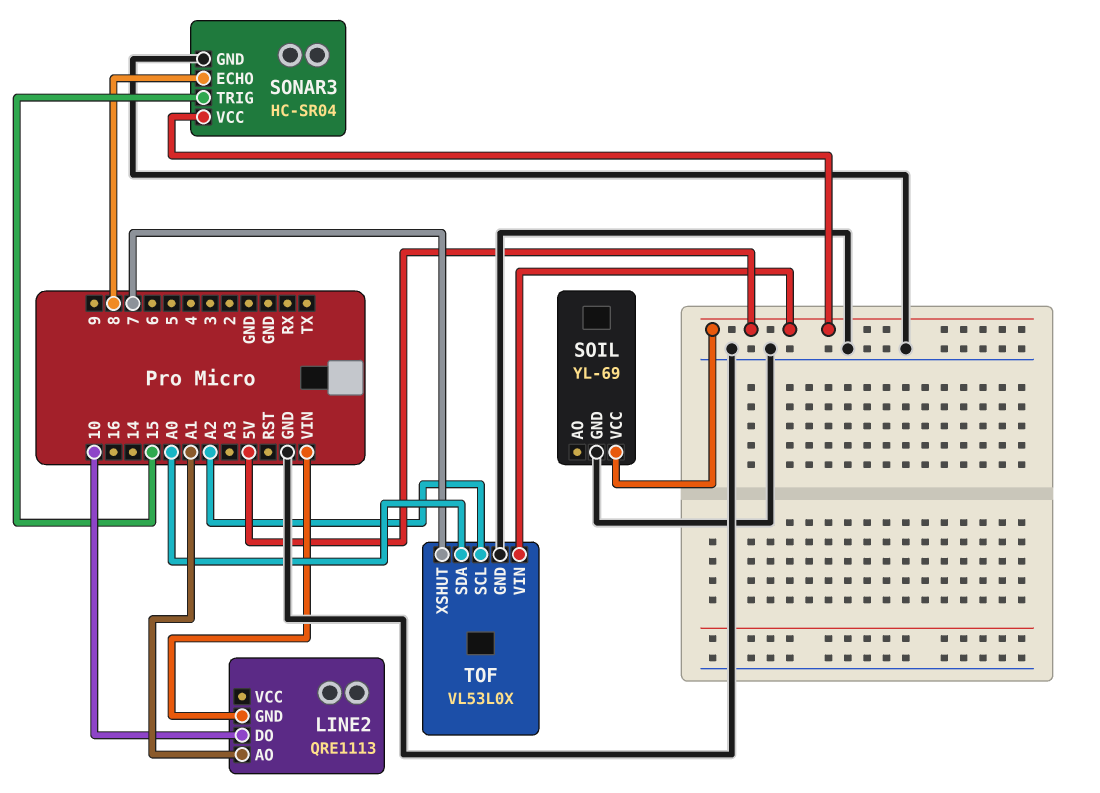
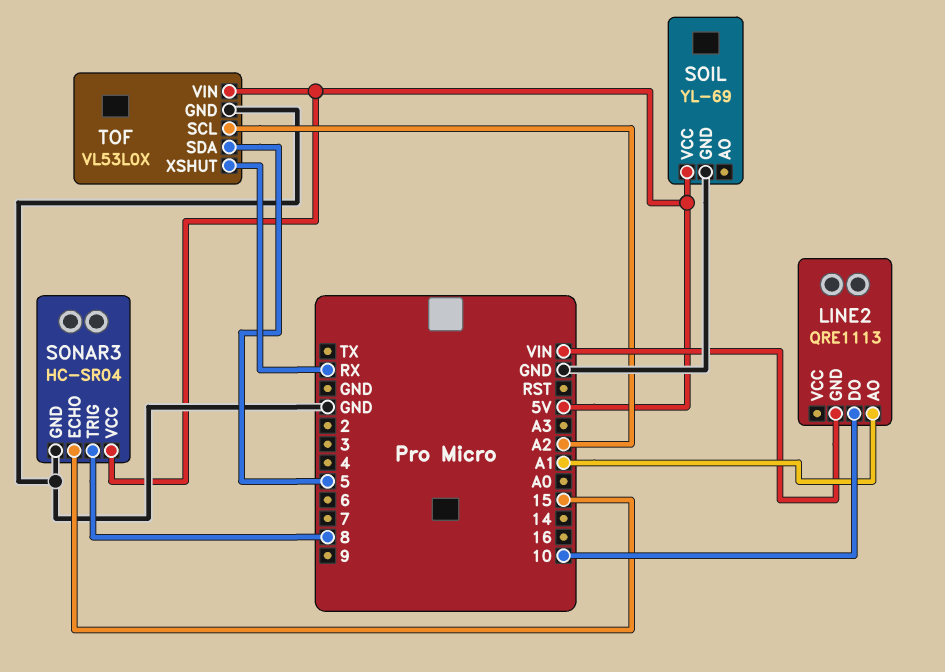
SONAR3 pin ECHO: 8 -> 15
SONAR3 pin TRIG: 15 -> 8
TOF pin SDA: A0 -> 5
TOF pin XSHUT: 7 -> RX

